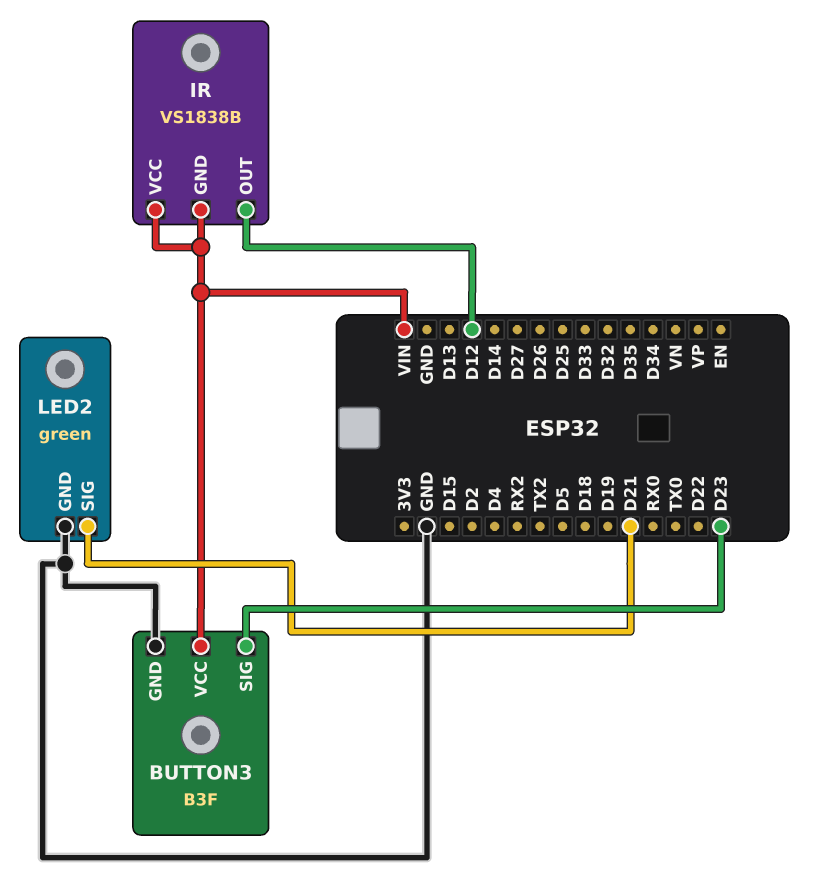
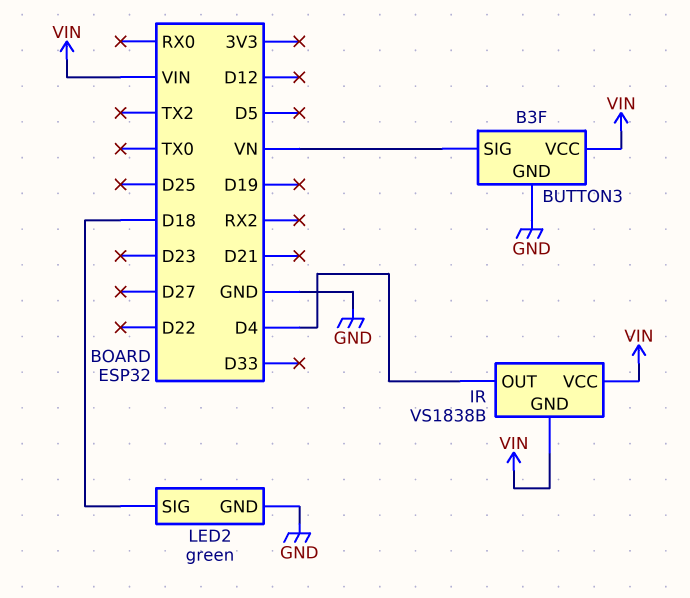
BUTTON3 pin SIG: D23 -> VN
IR pin OUT: D12 -> D4
LED2 pin SIG: D21 -> D18

